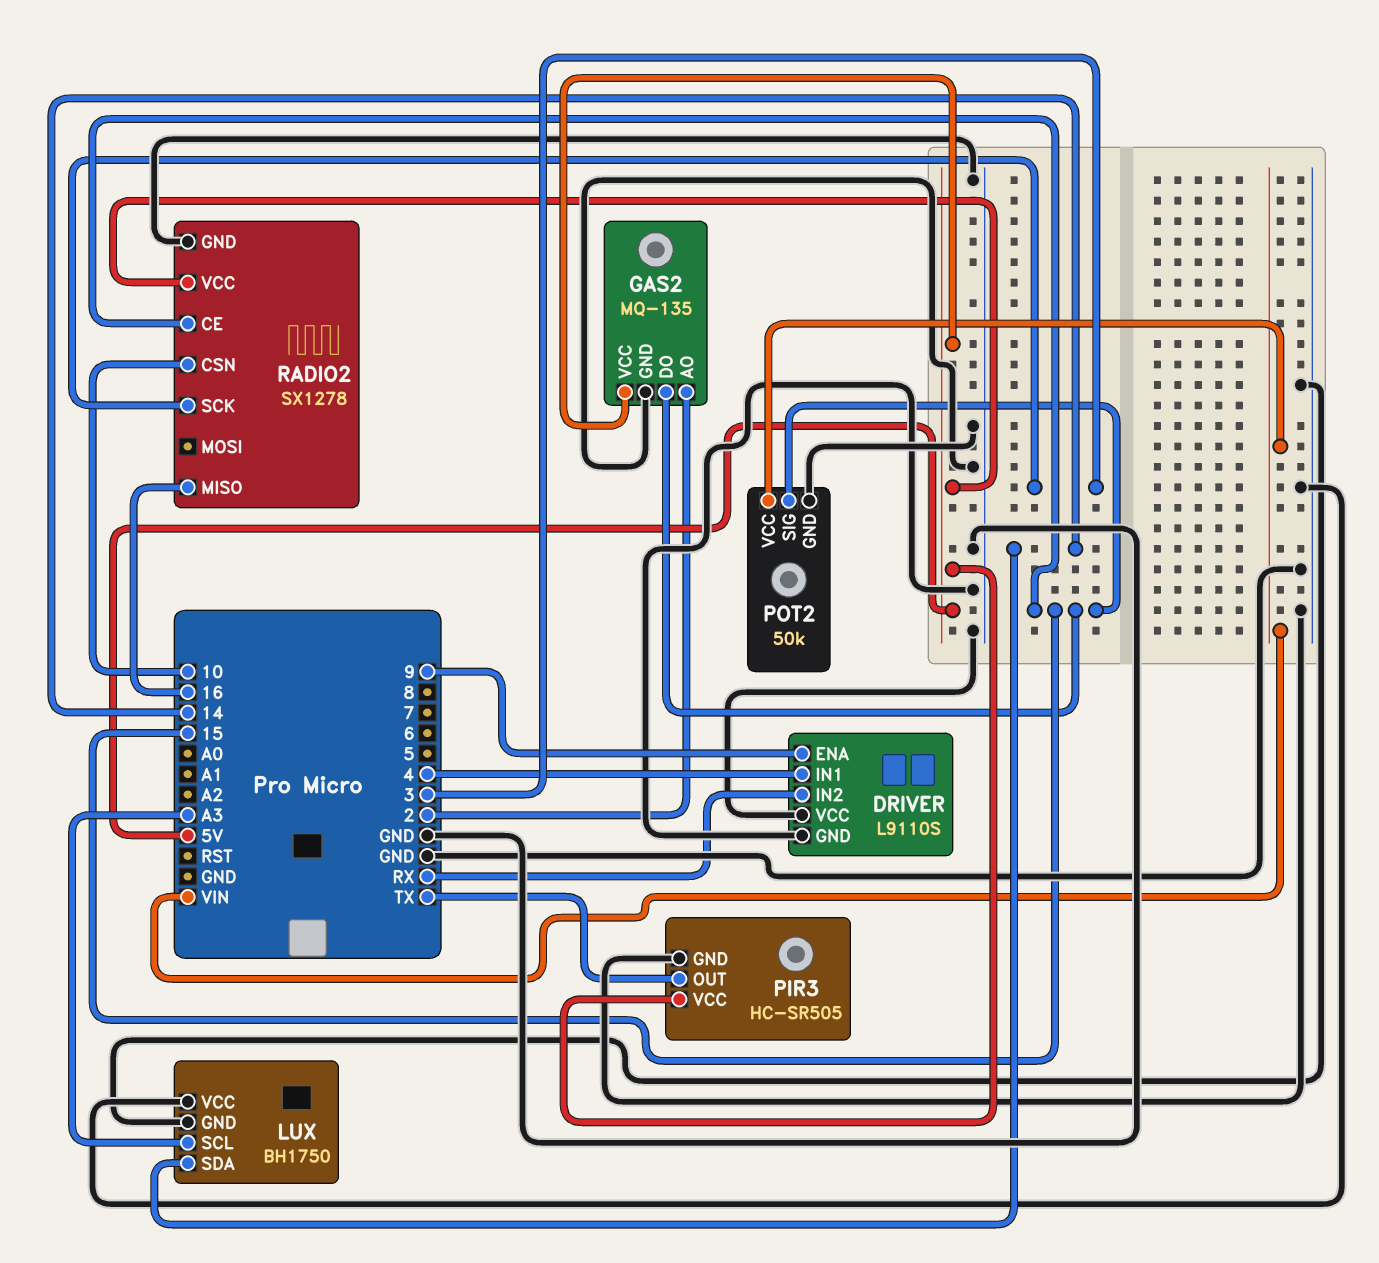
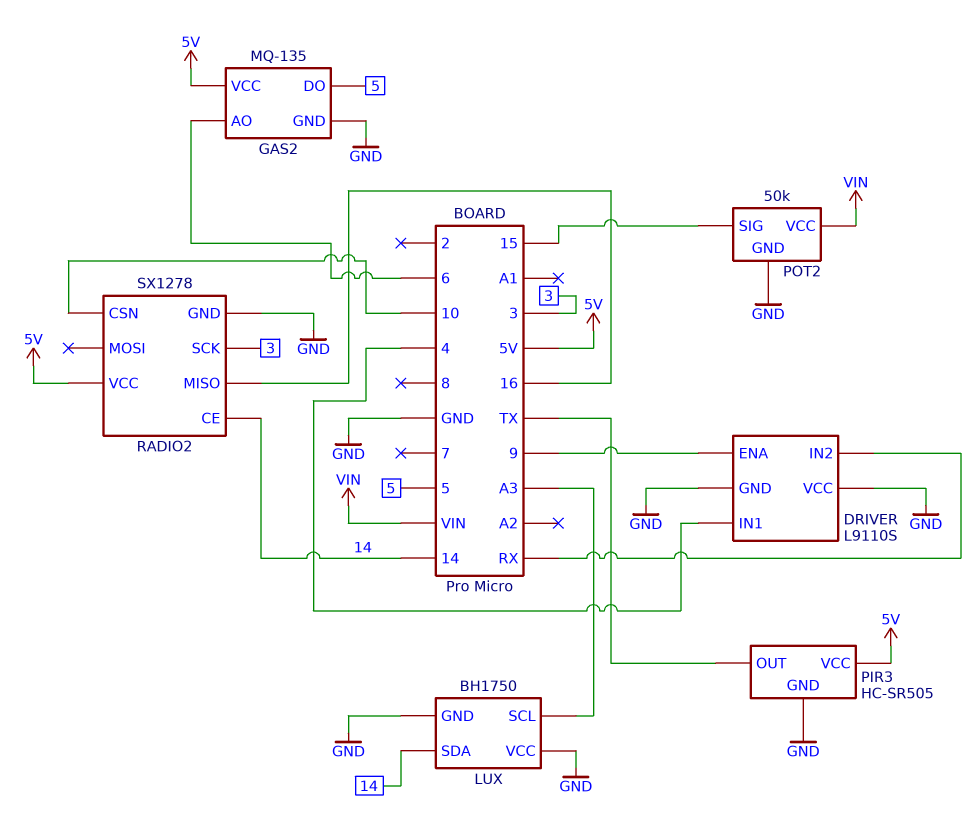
GAS2 pin AO: 2 -> 6
GAS2 pin DO: 15 -> 5
RADIO2 pin CE: 15 -> 14

